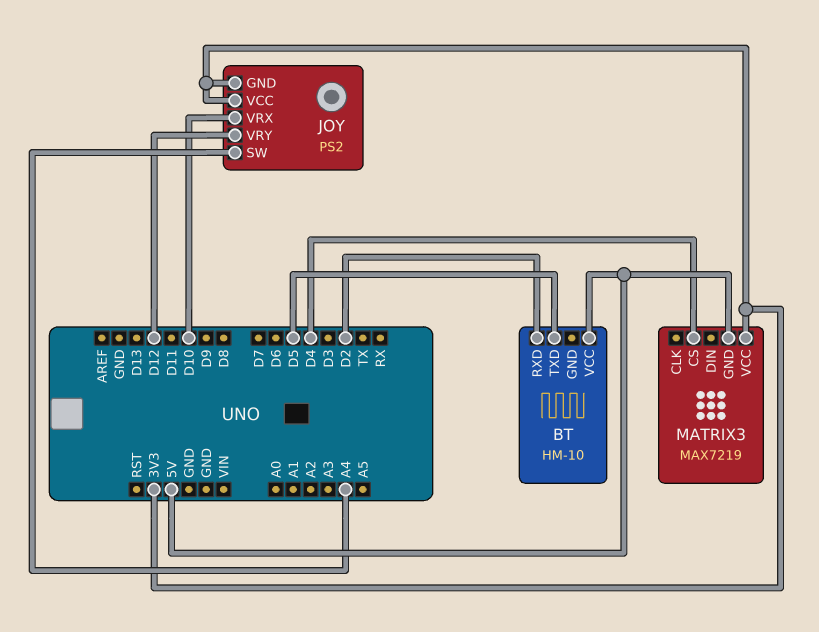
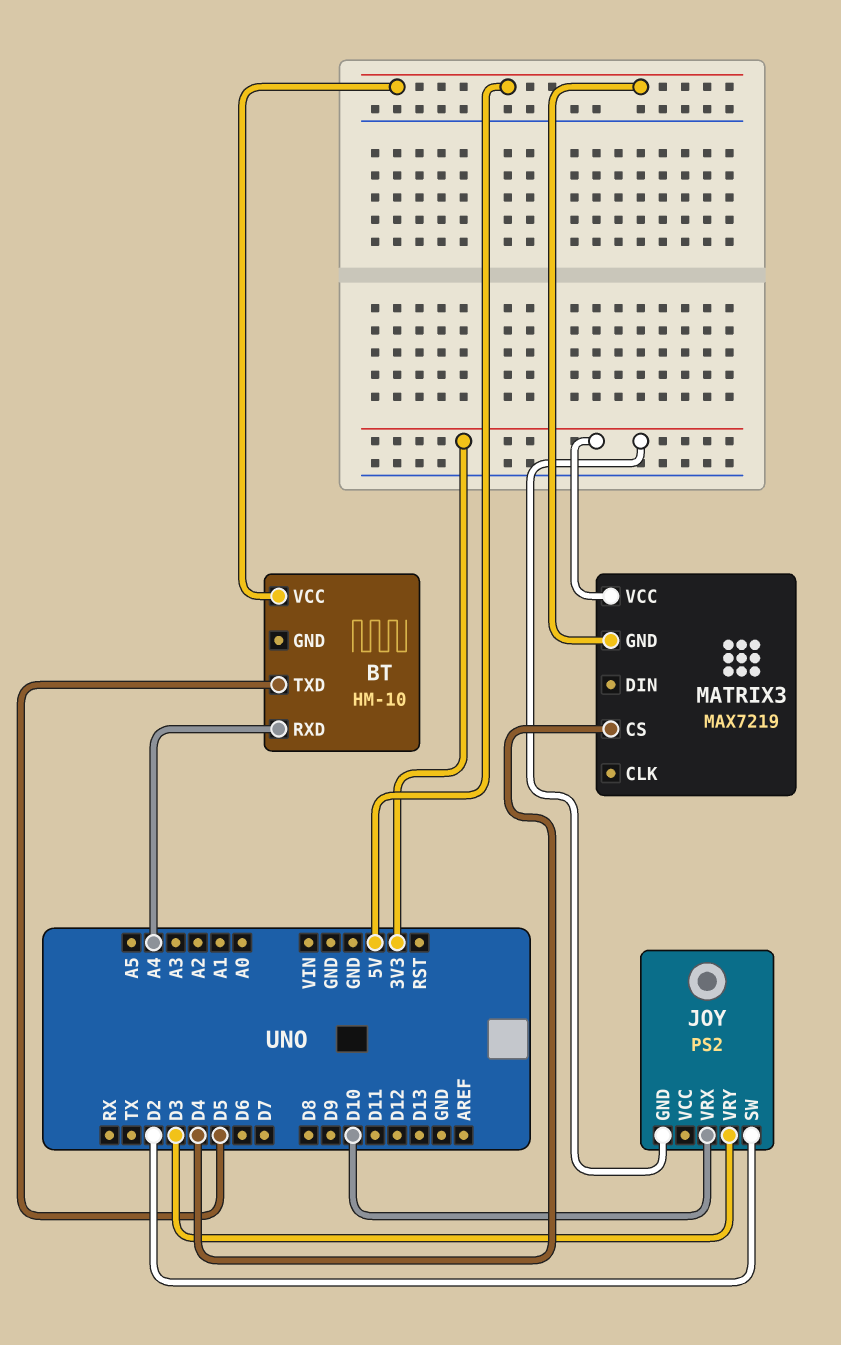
BT pin RXD: D2 -> A4
JOY pin SW: A4 -> D2
JOY pin VCC: 3V3 -> none
JOY pin VRY: D12 -> D3

